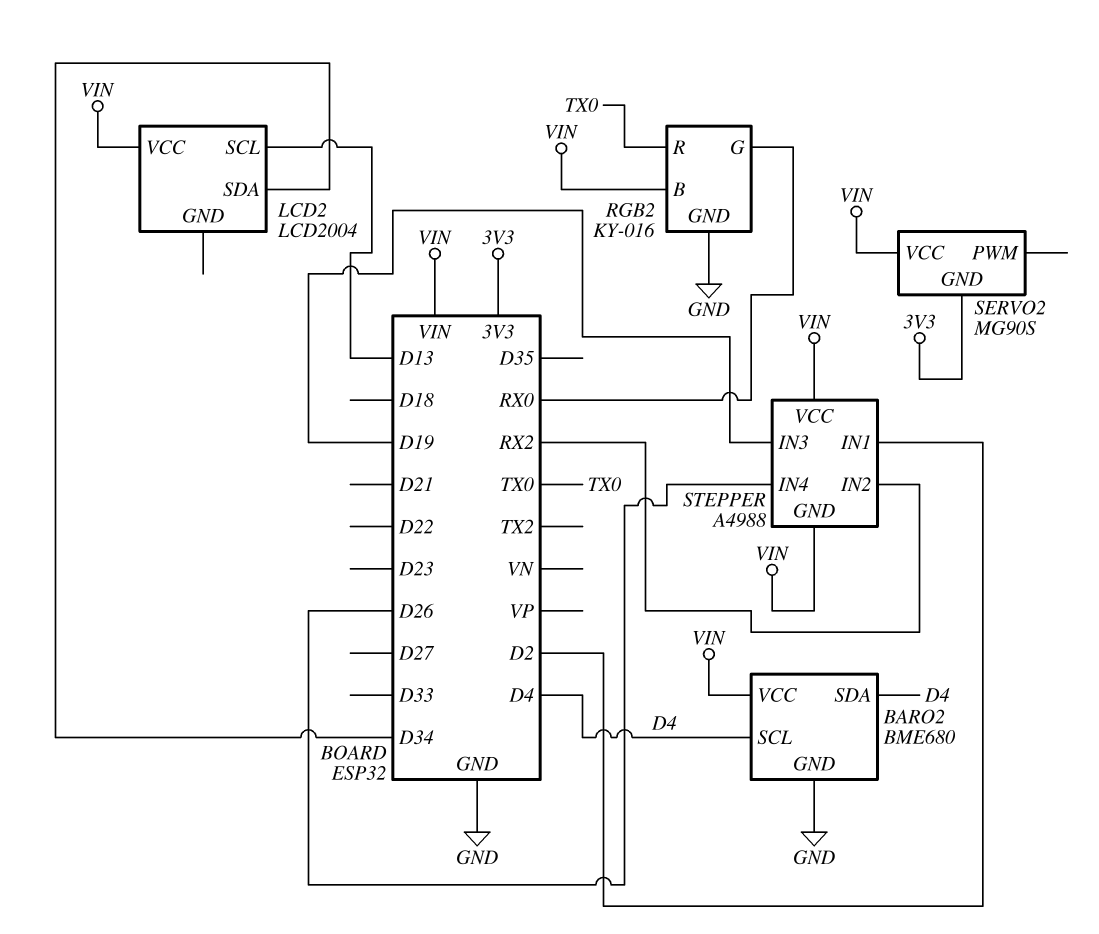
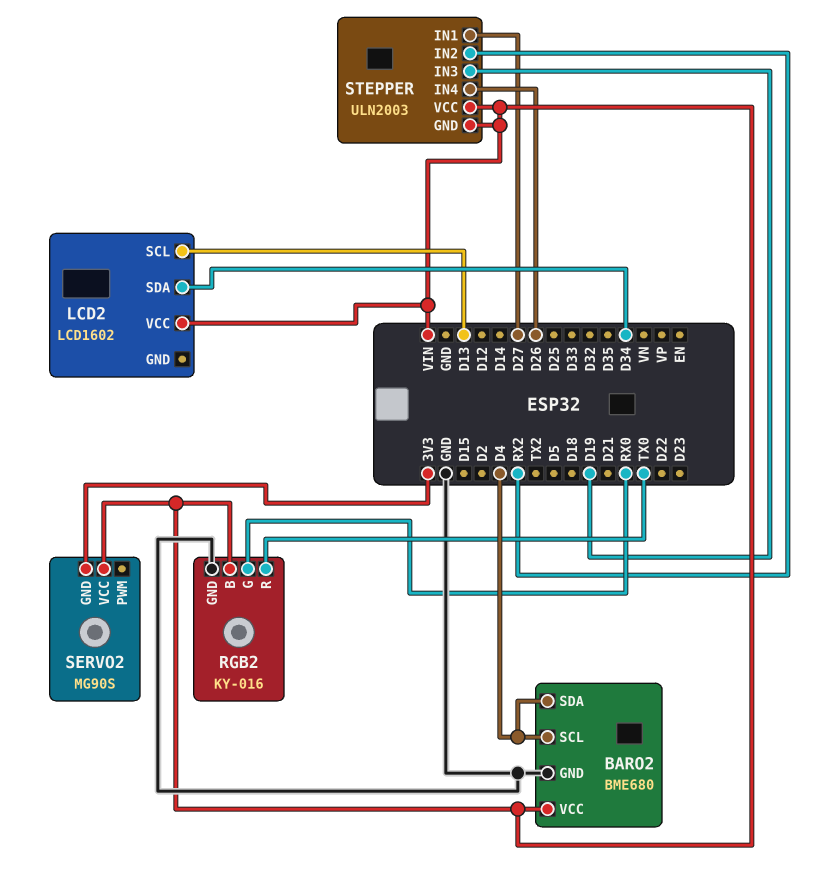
LCD2: LCD2004 -> LCD1602
STEPPER: A4988 -> ULN2003
STEPPER pin IN1: D2 -> D27

